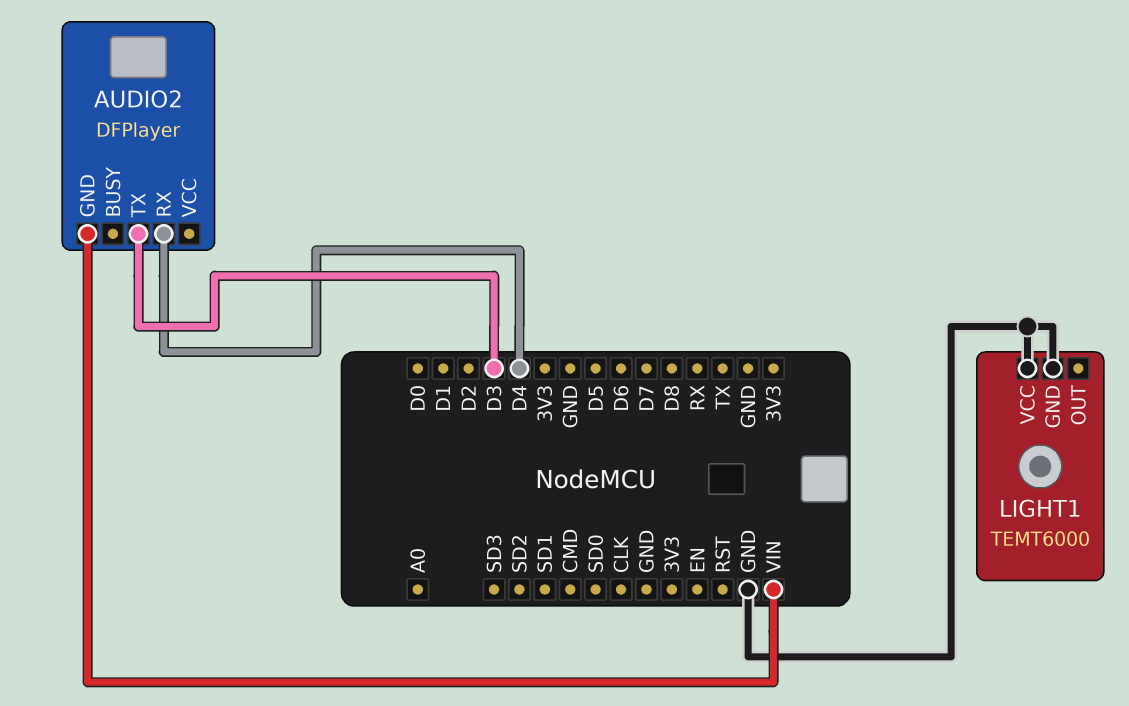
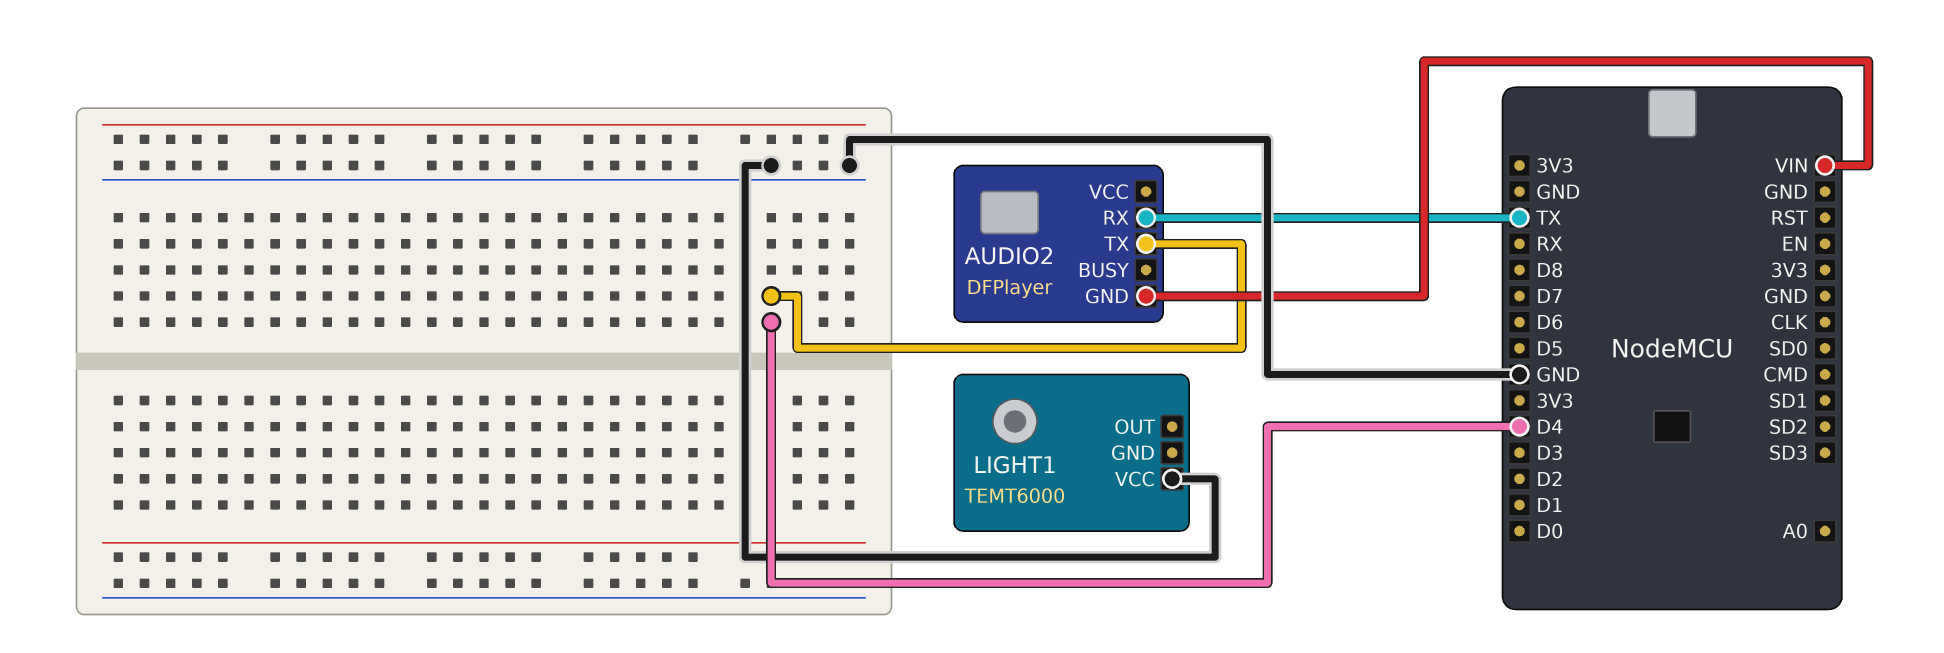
AUDIO2 pin RX: D4 -> TX
AUDIO2 pin TX: D3 -> D4
LIGHT1 pin GND: GND -> none

